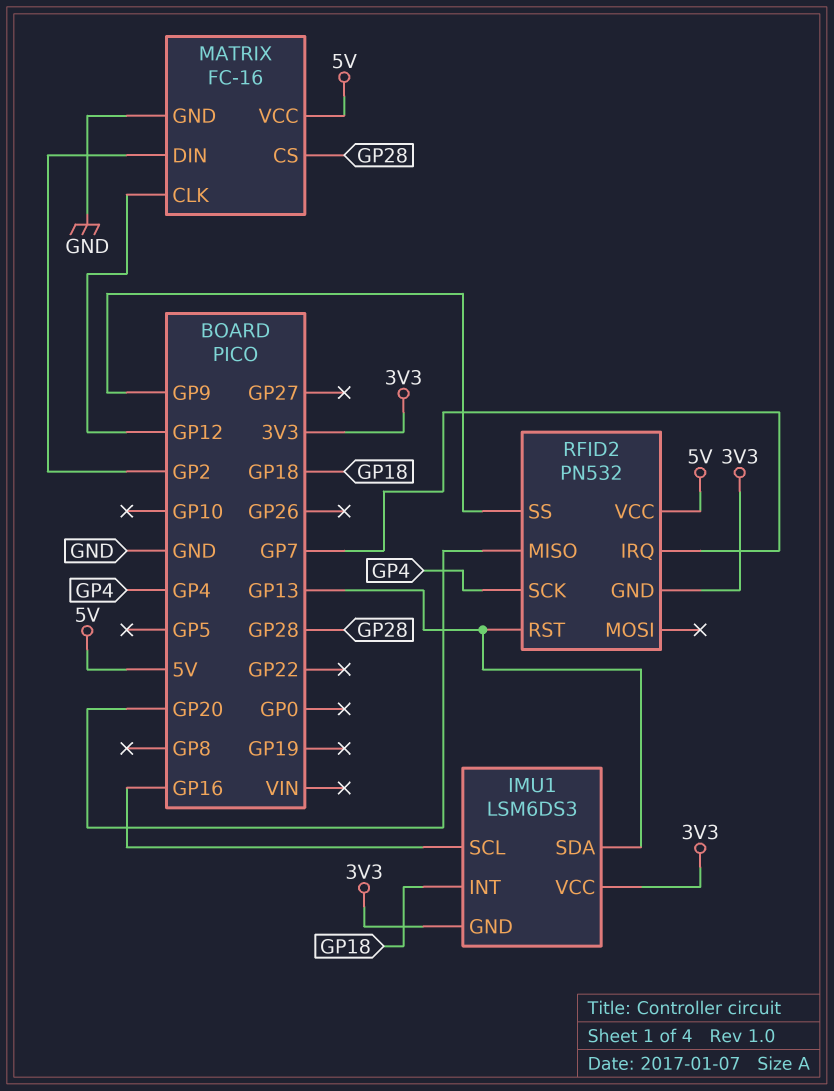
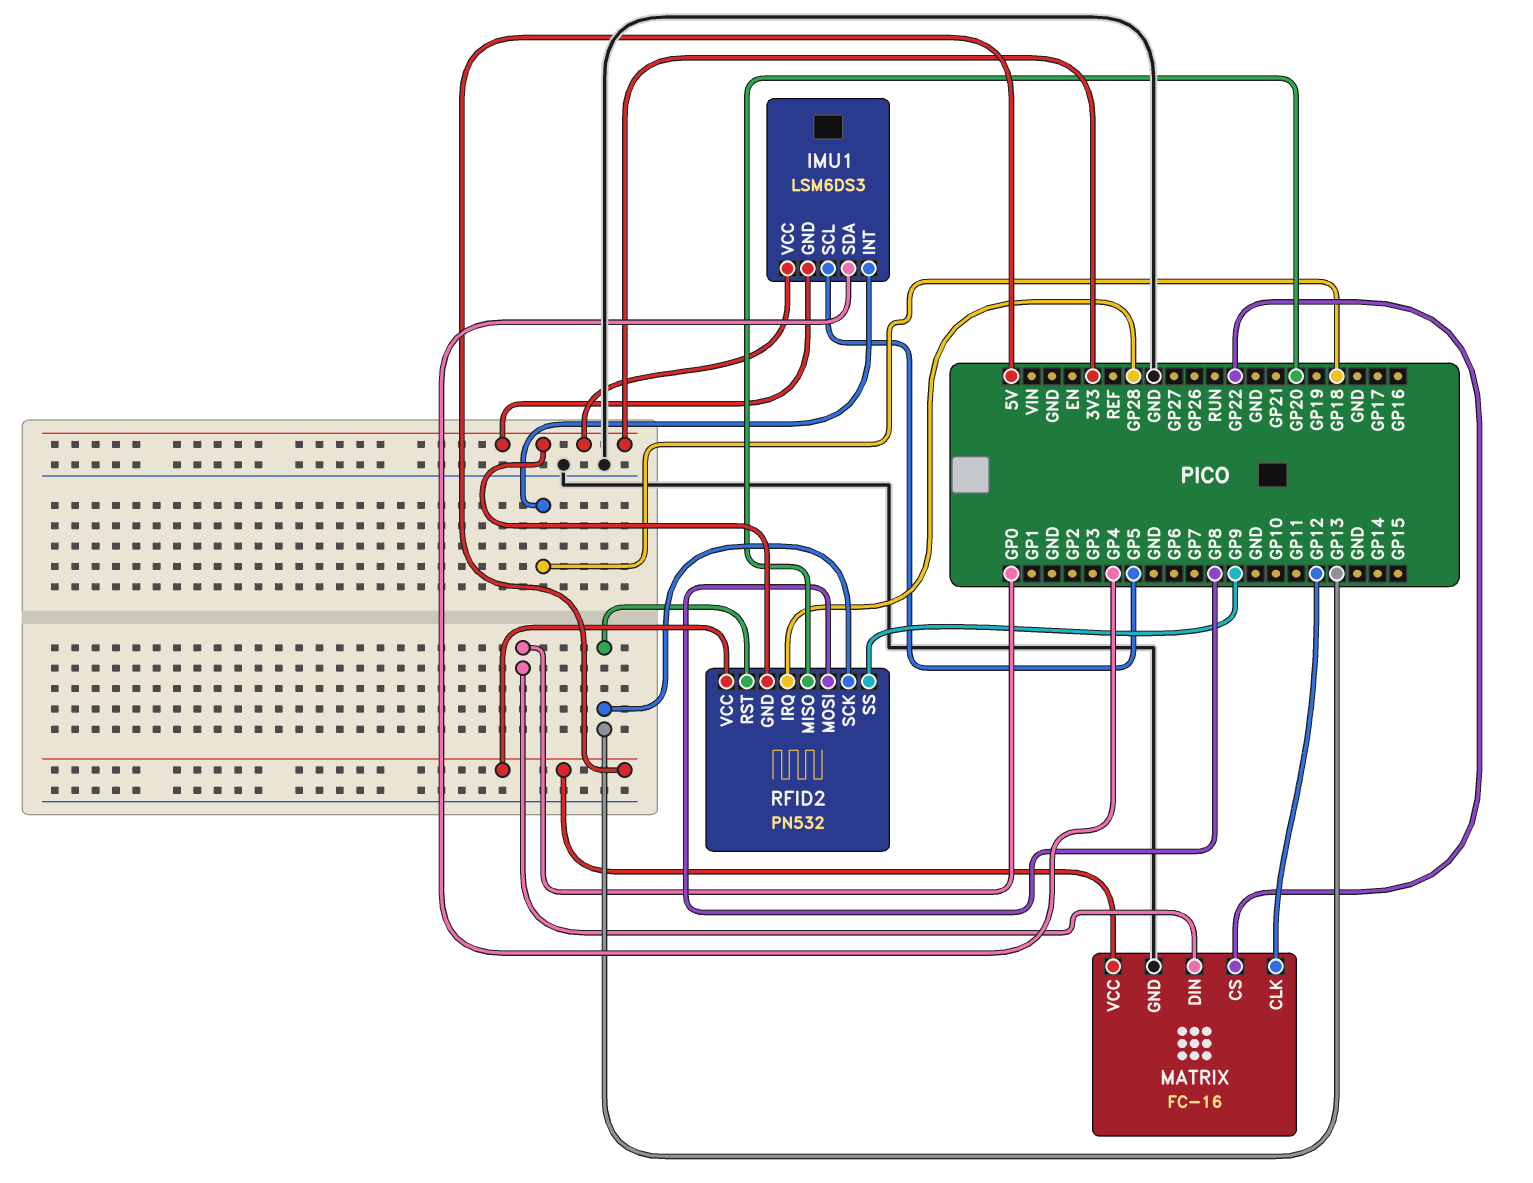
IMU1 pin SCL: GP16 -> GP5
IMU1 pin SDA: GP13 -> GP4
MATRIX pin CS: GP28 -> GP22
MATRIX pin DIN: GP2 -> GP0
RFID2 pin IRQ: GP7 -> GP28
RFID2 pin MOSI: none -> GP8
RFID2 pin SCK: GP4 -> GP13

